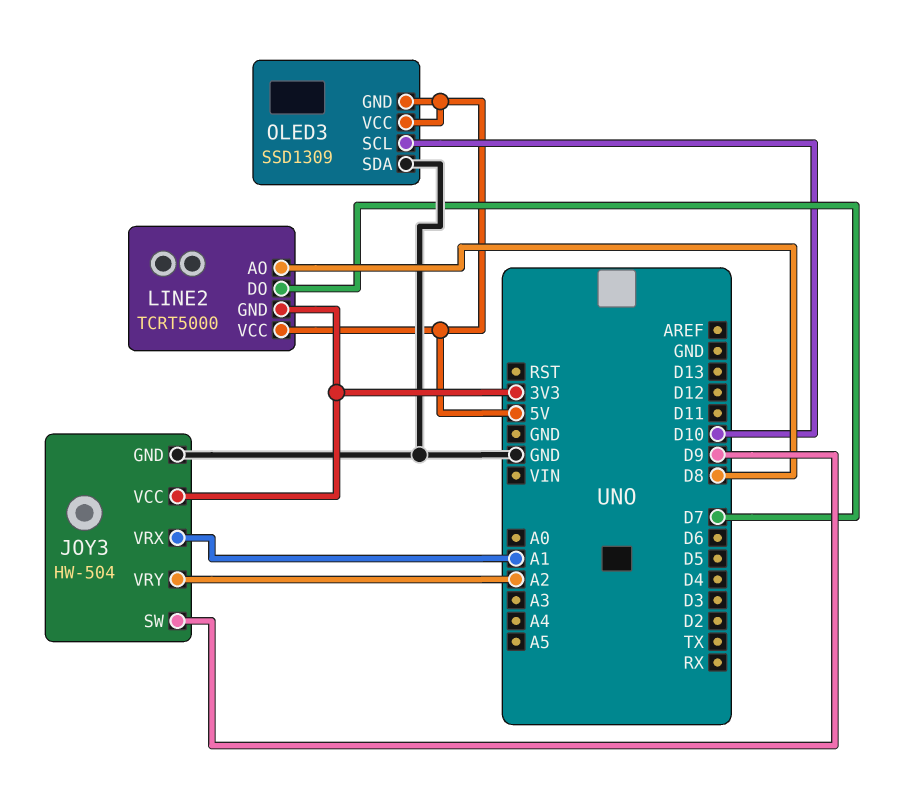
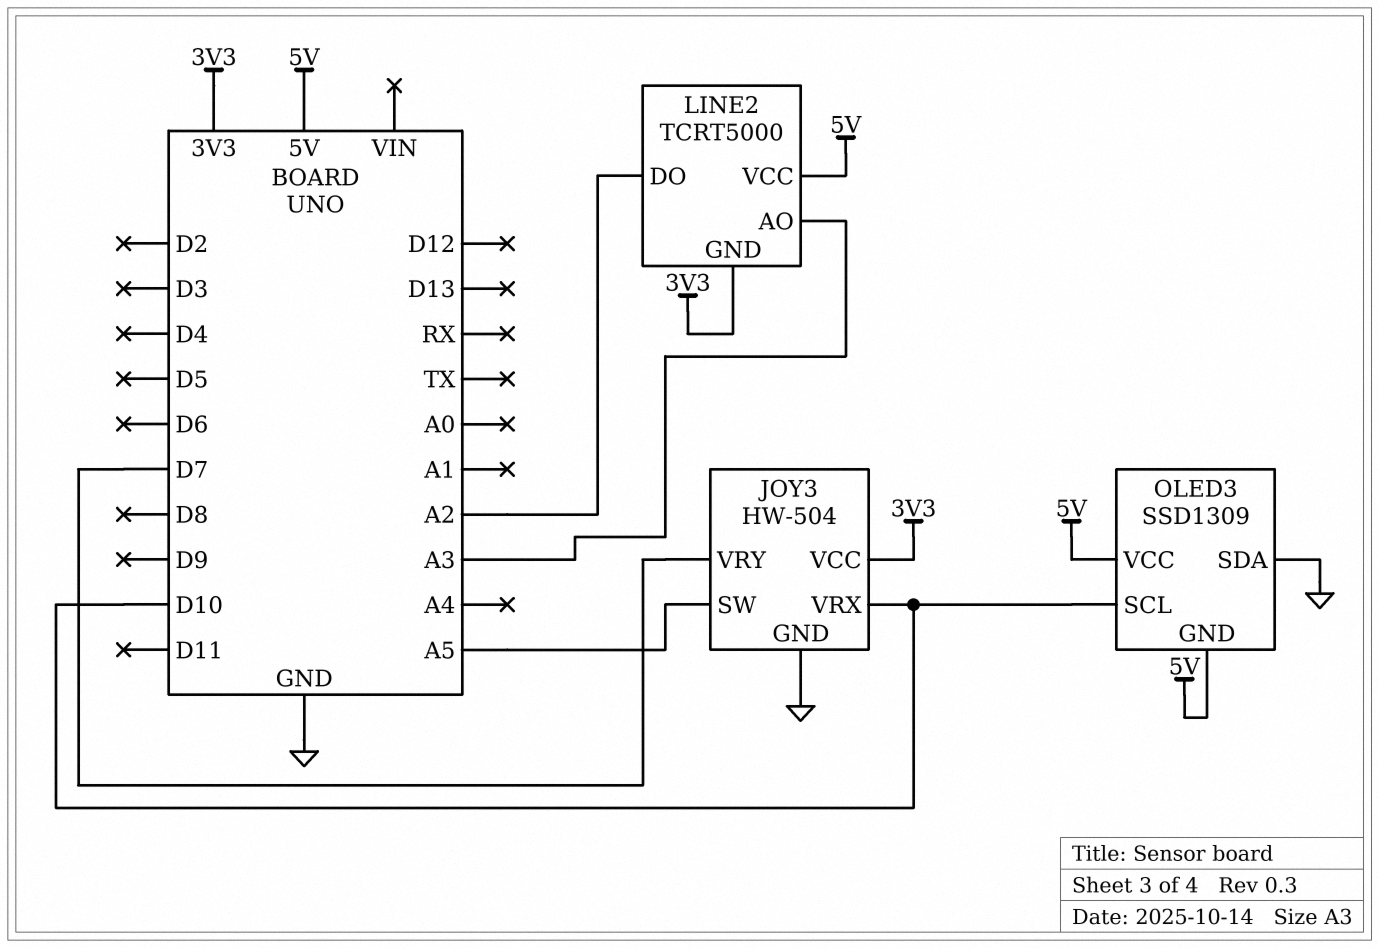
JOY3 pin SW: D9 -> A5
JOY3 pin VRX: A1 -> D10
JOY3 pin VRY: A2 -> D7
LINE2 pin AO: D8 -> A3
LINE2 pin DO: D7 -> A2

